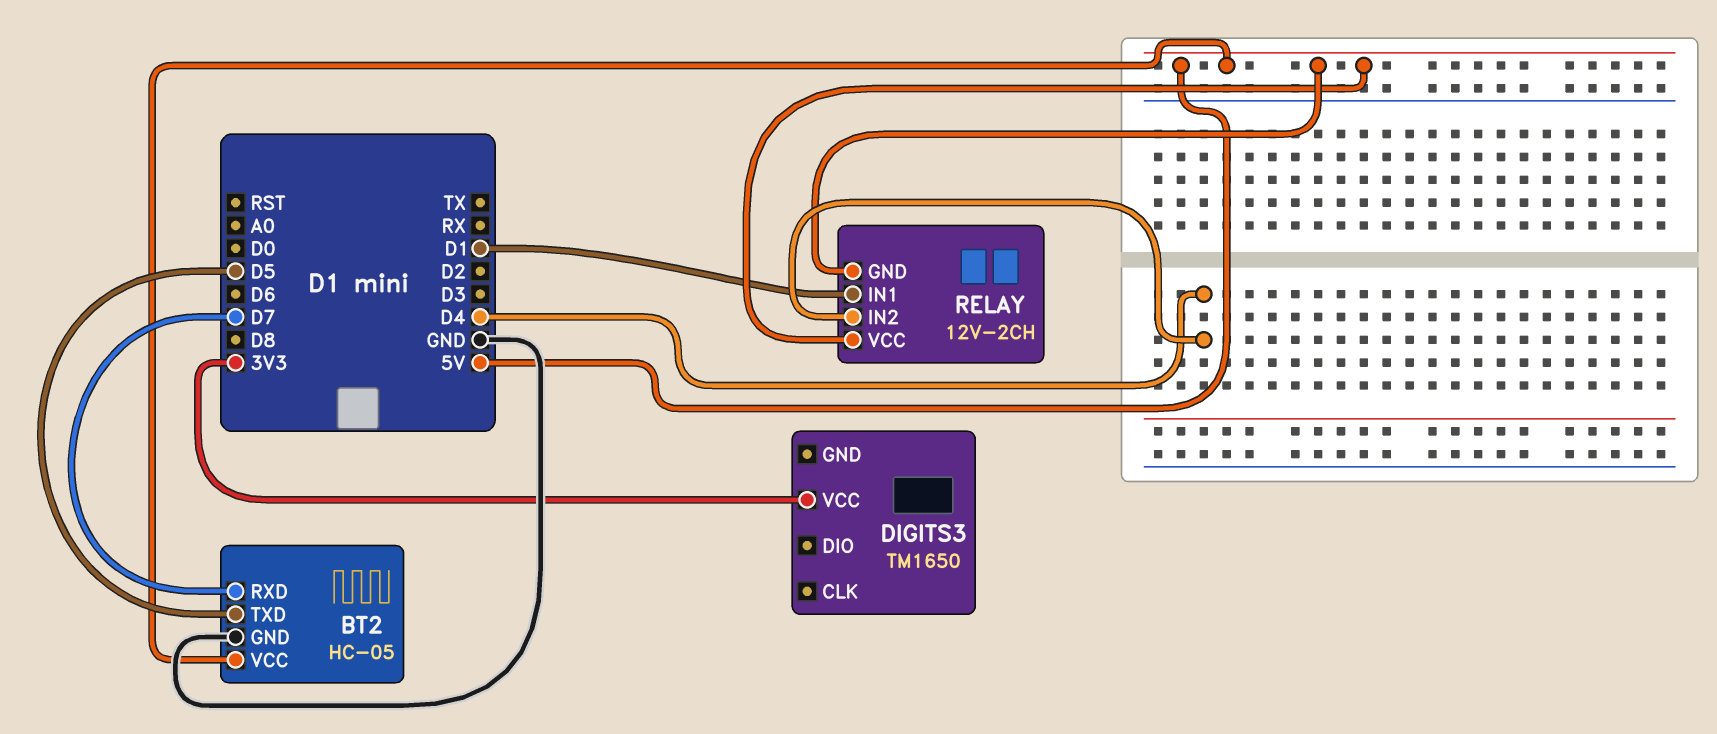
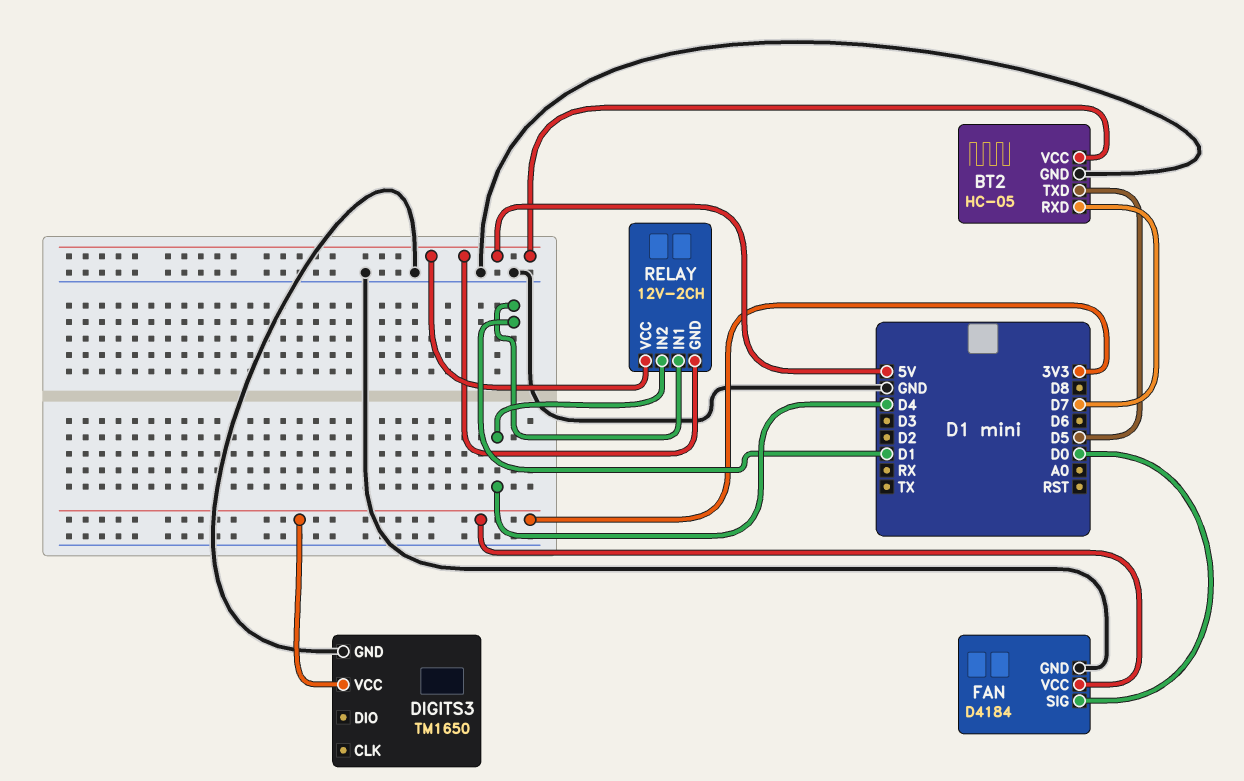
DIGITS3 pin GND: none -> GND
FAN: none -> D4184
FAN pin GND: none -> GND
FAN pin SIG: none -> D0
FAN pin VCC: none -> 3V3

